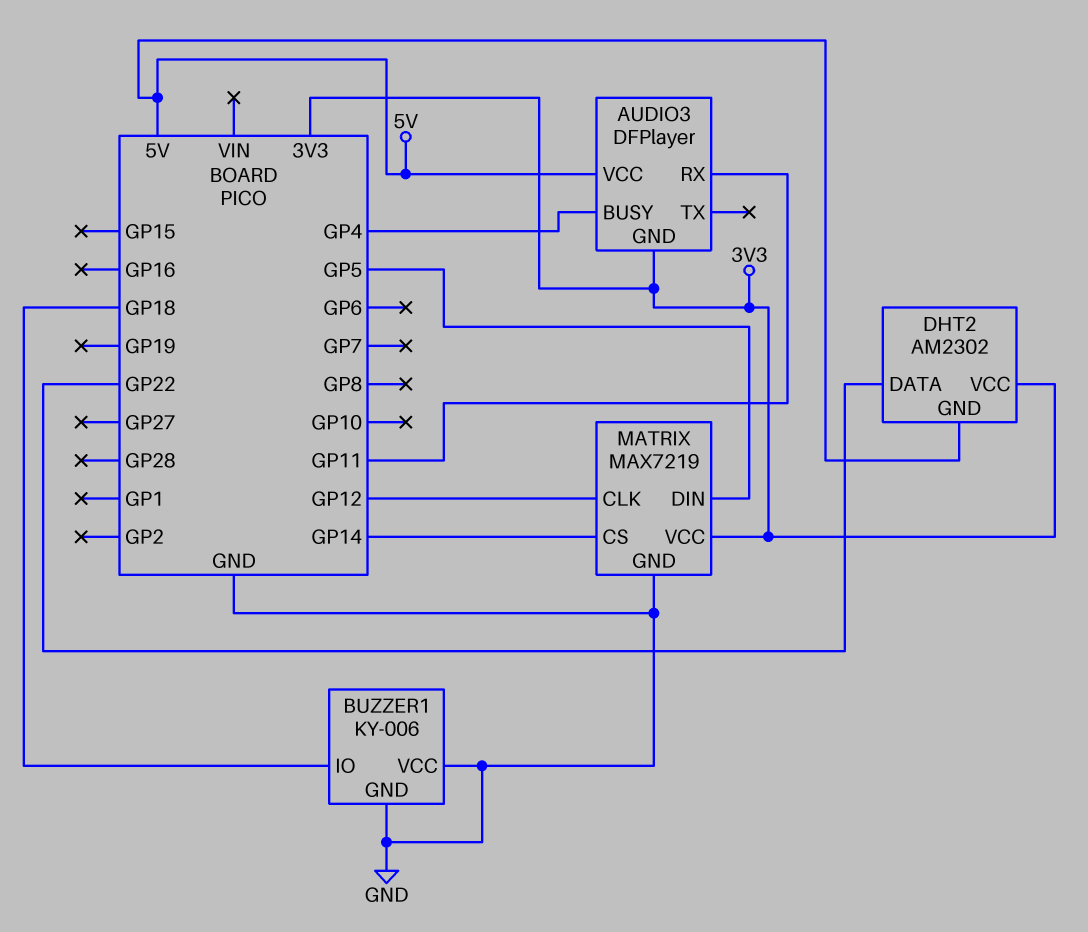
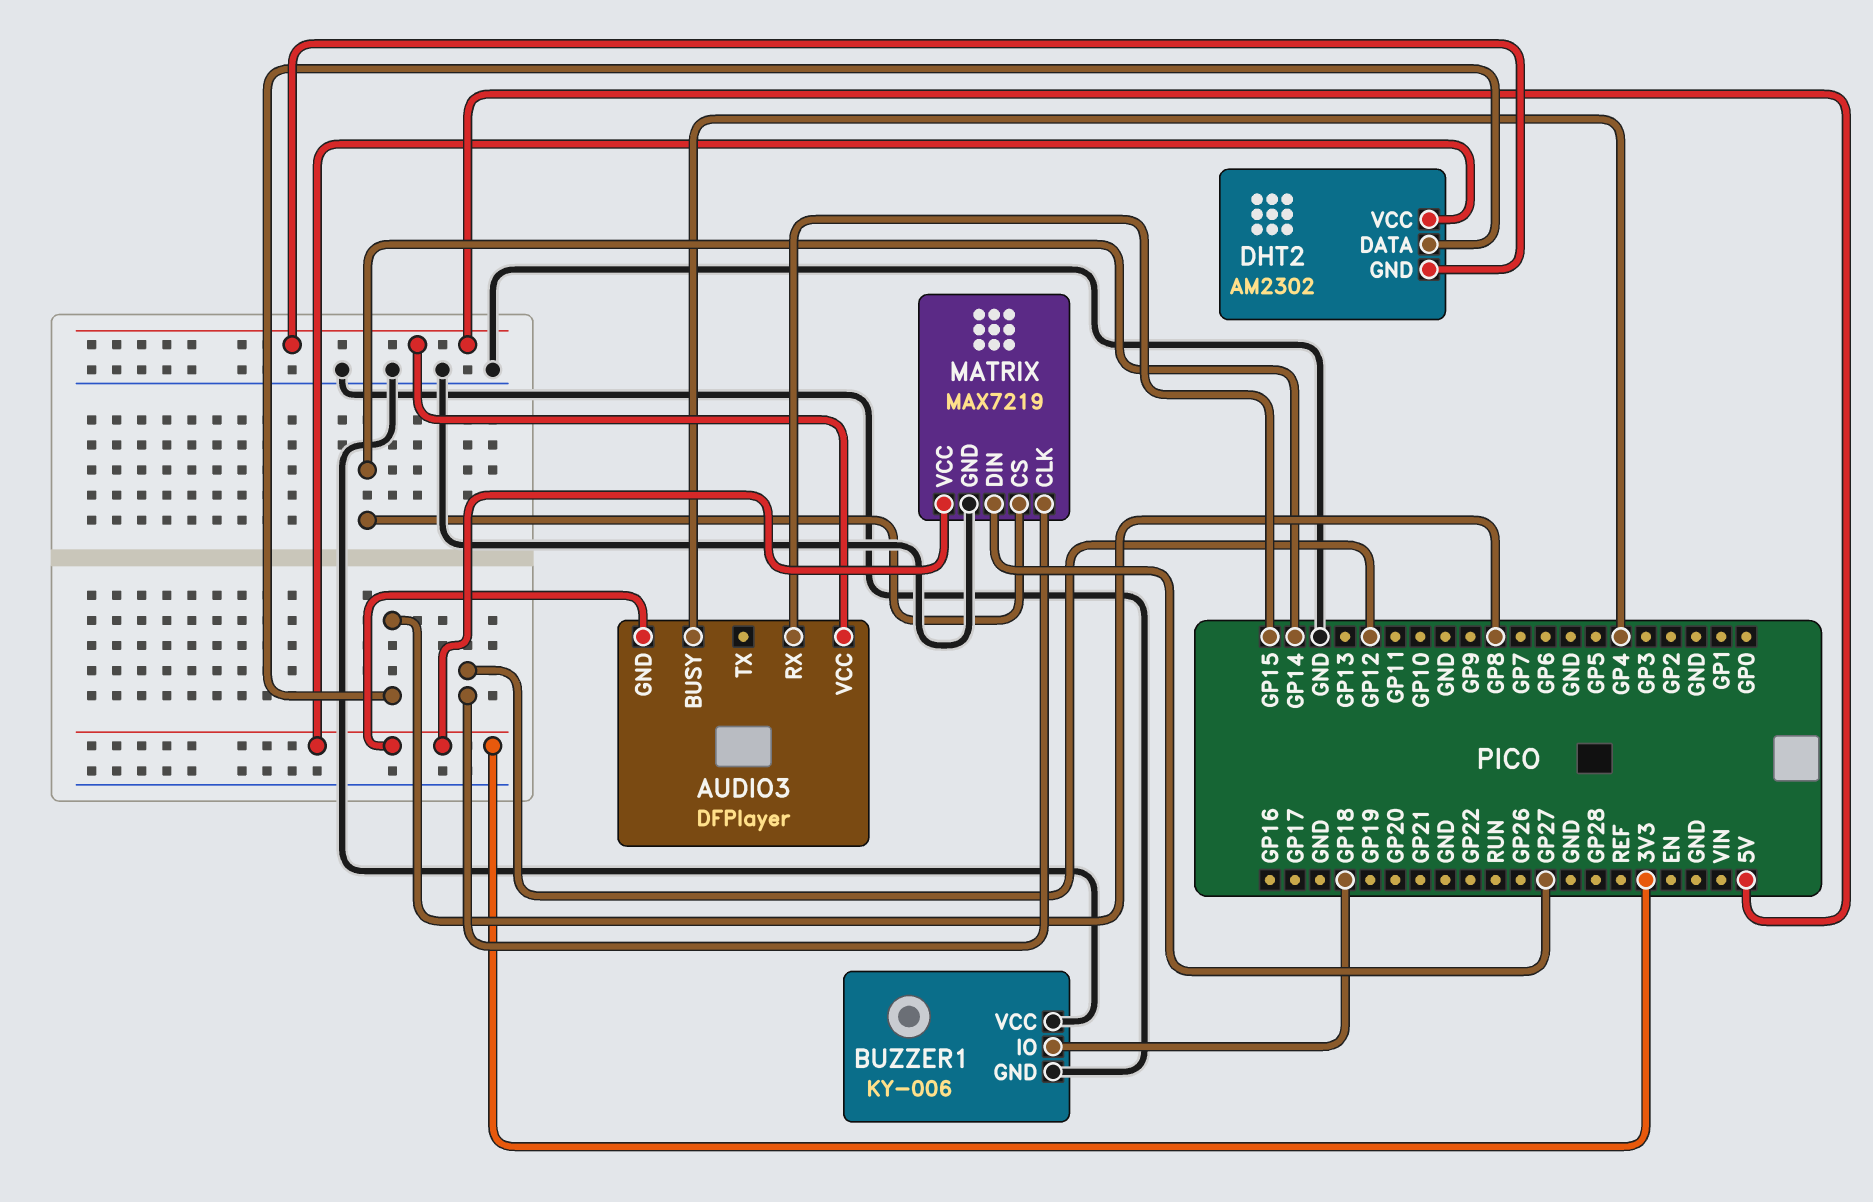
AUDIO3 pin RX: GP11 -> GP15
DHT2 pin DATA: GP22 -> GP8
MATRIX pin DIN: GP5 -> GP27

